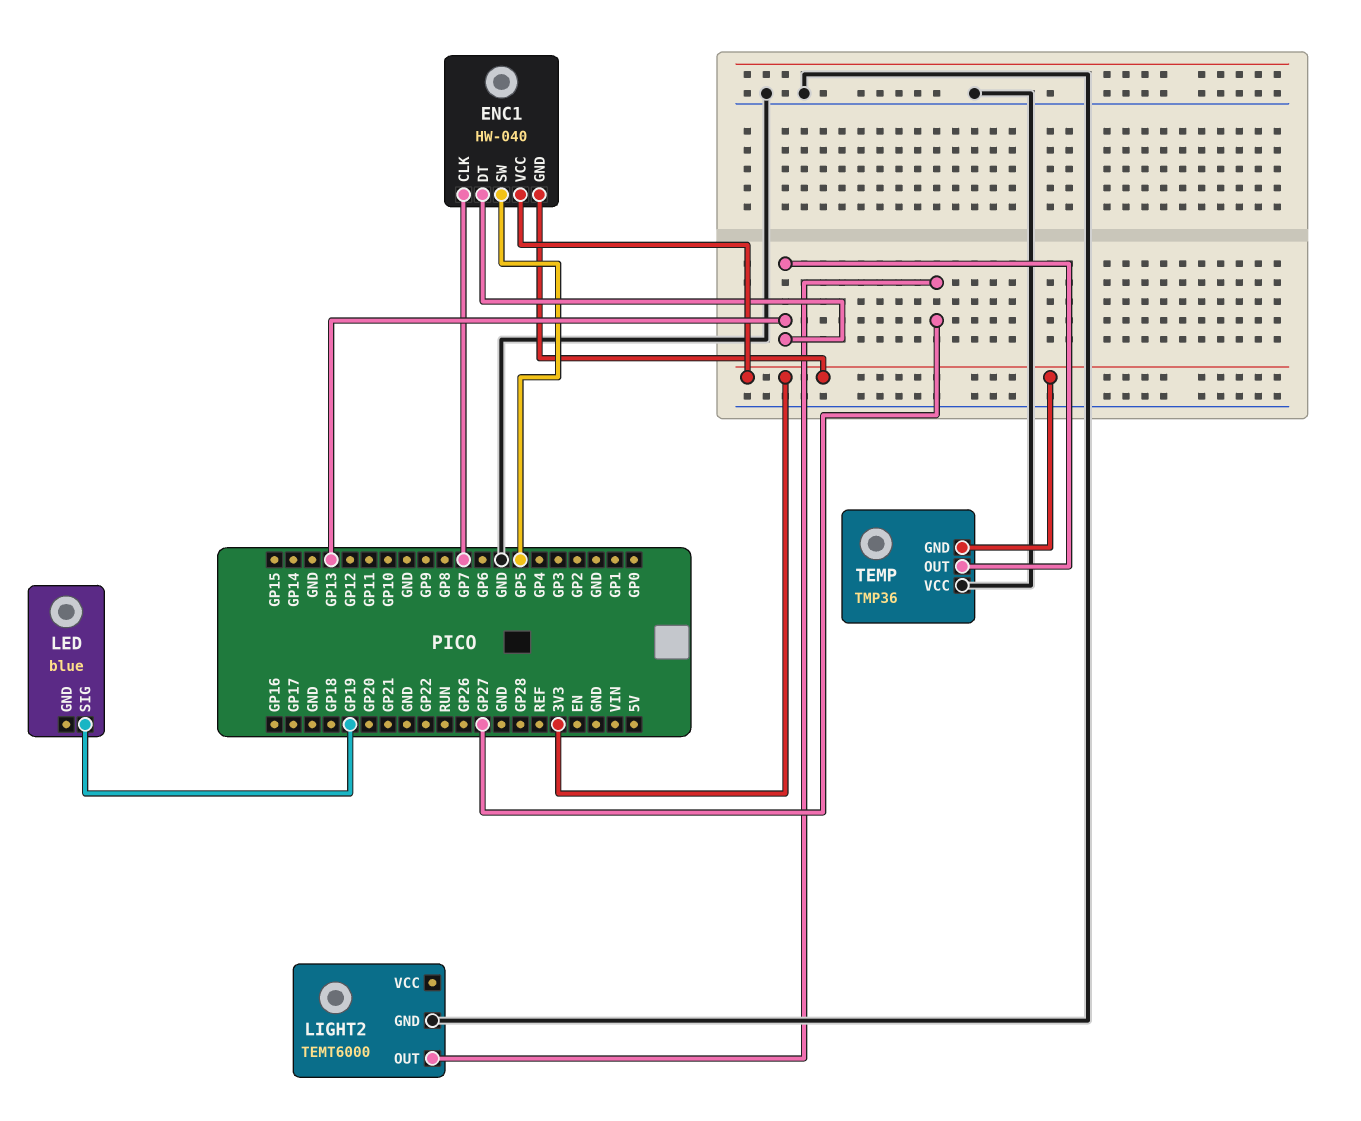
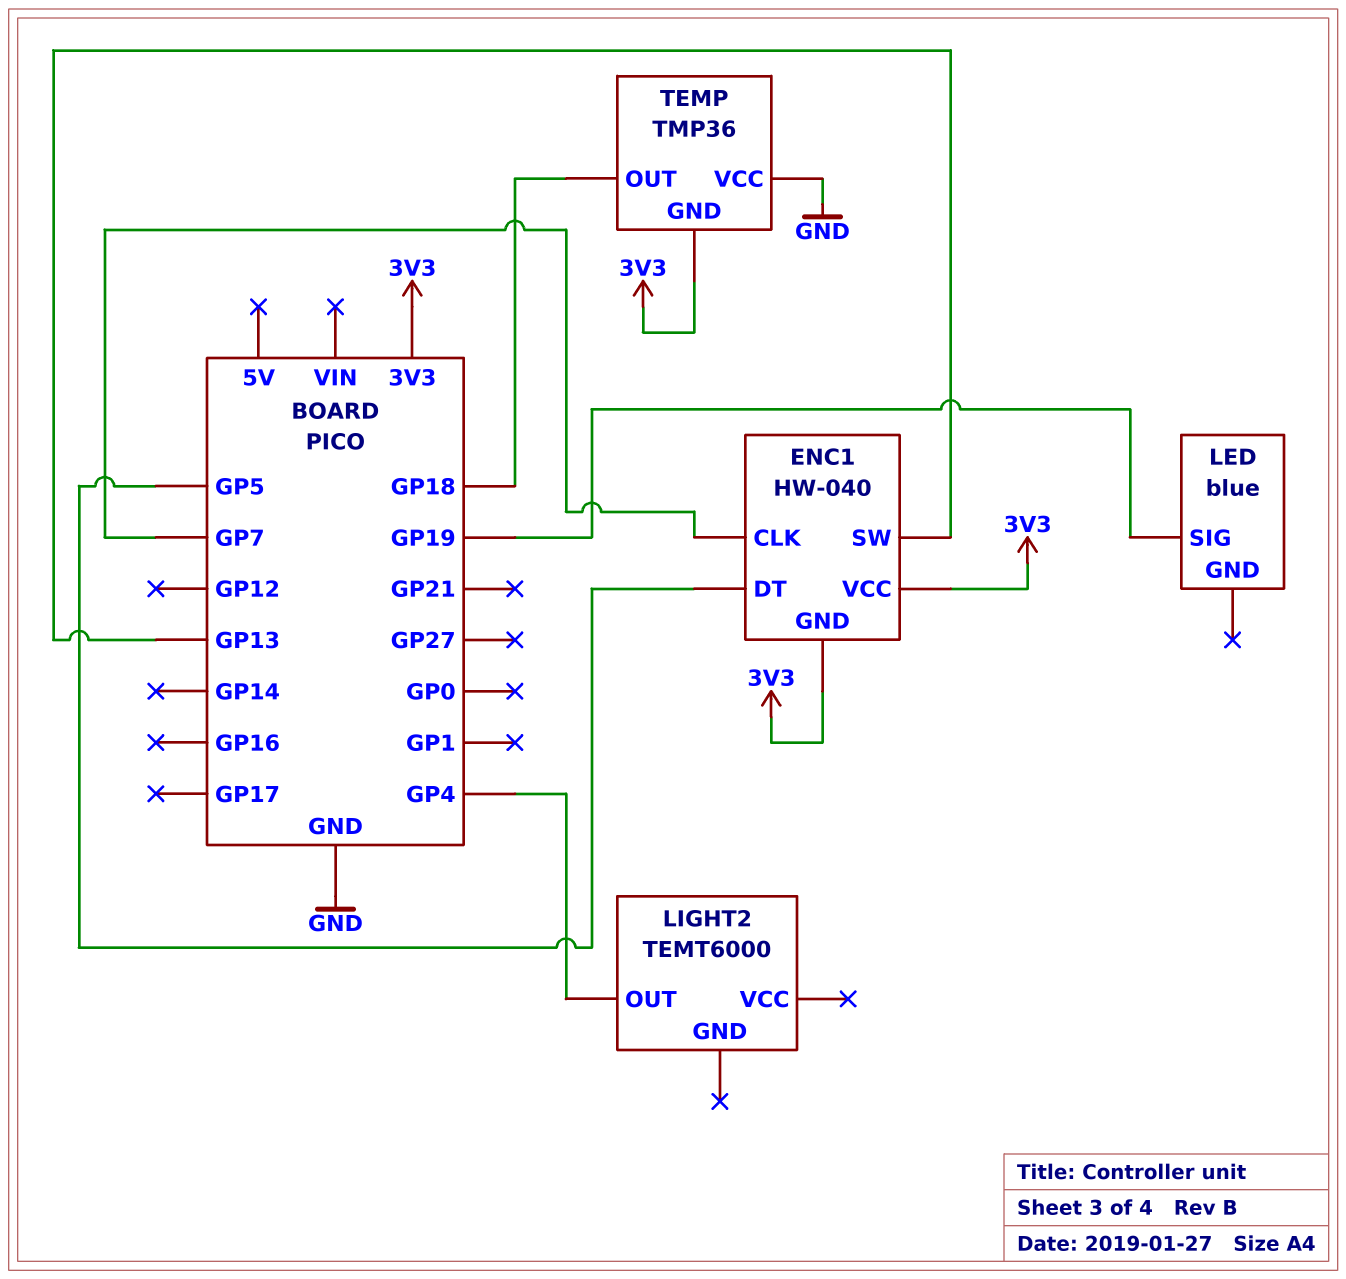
ENC1 pin DT: GP13 -> GP5
ENC1 pin SW: GP5 -> GP13
LIGHT2 pin GND: GND -> none
LIGHT2 pin OUT: GP27 -> GP4
TEMP pin OUT: GP13 -> GP18

